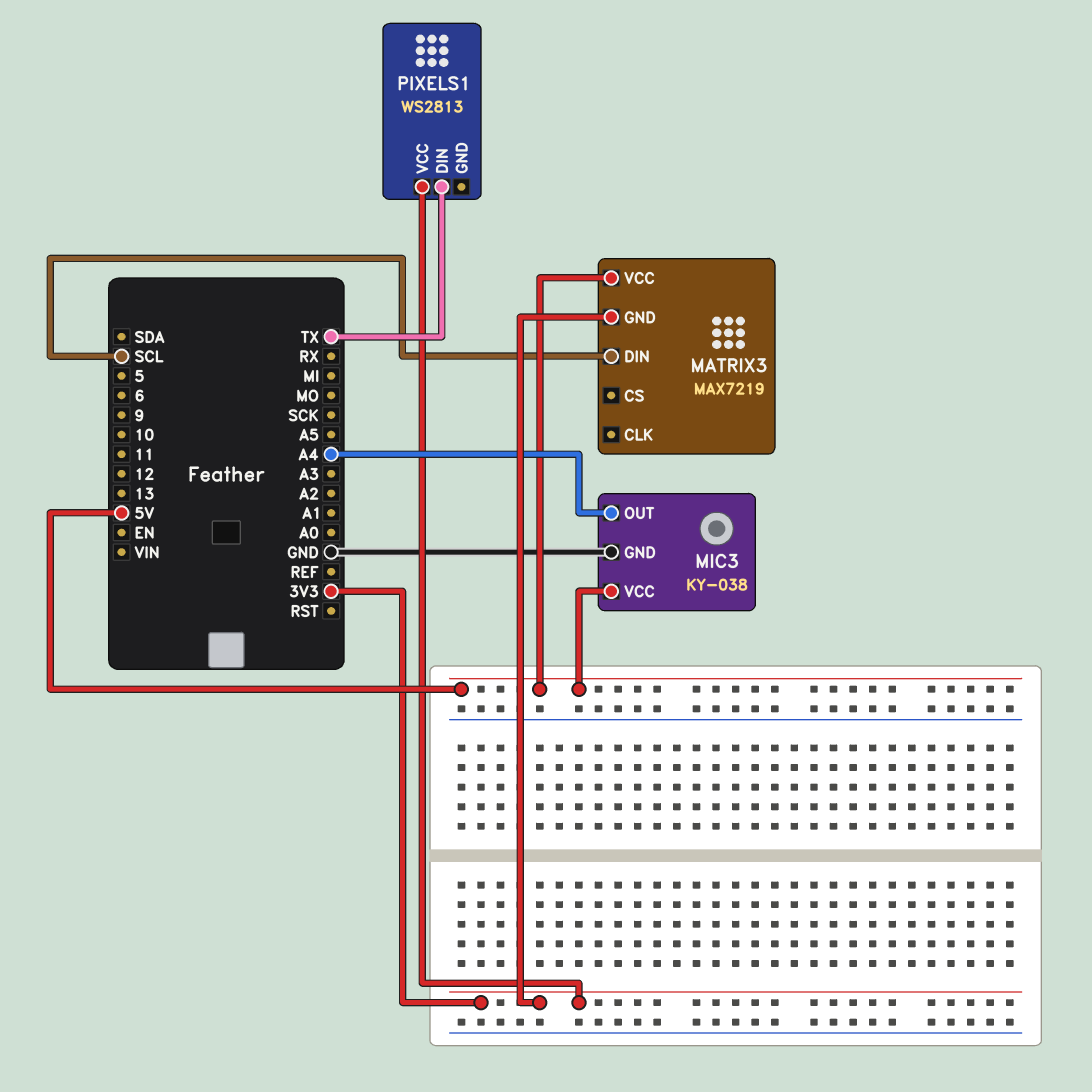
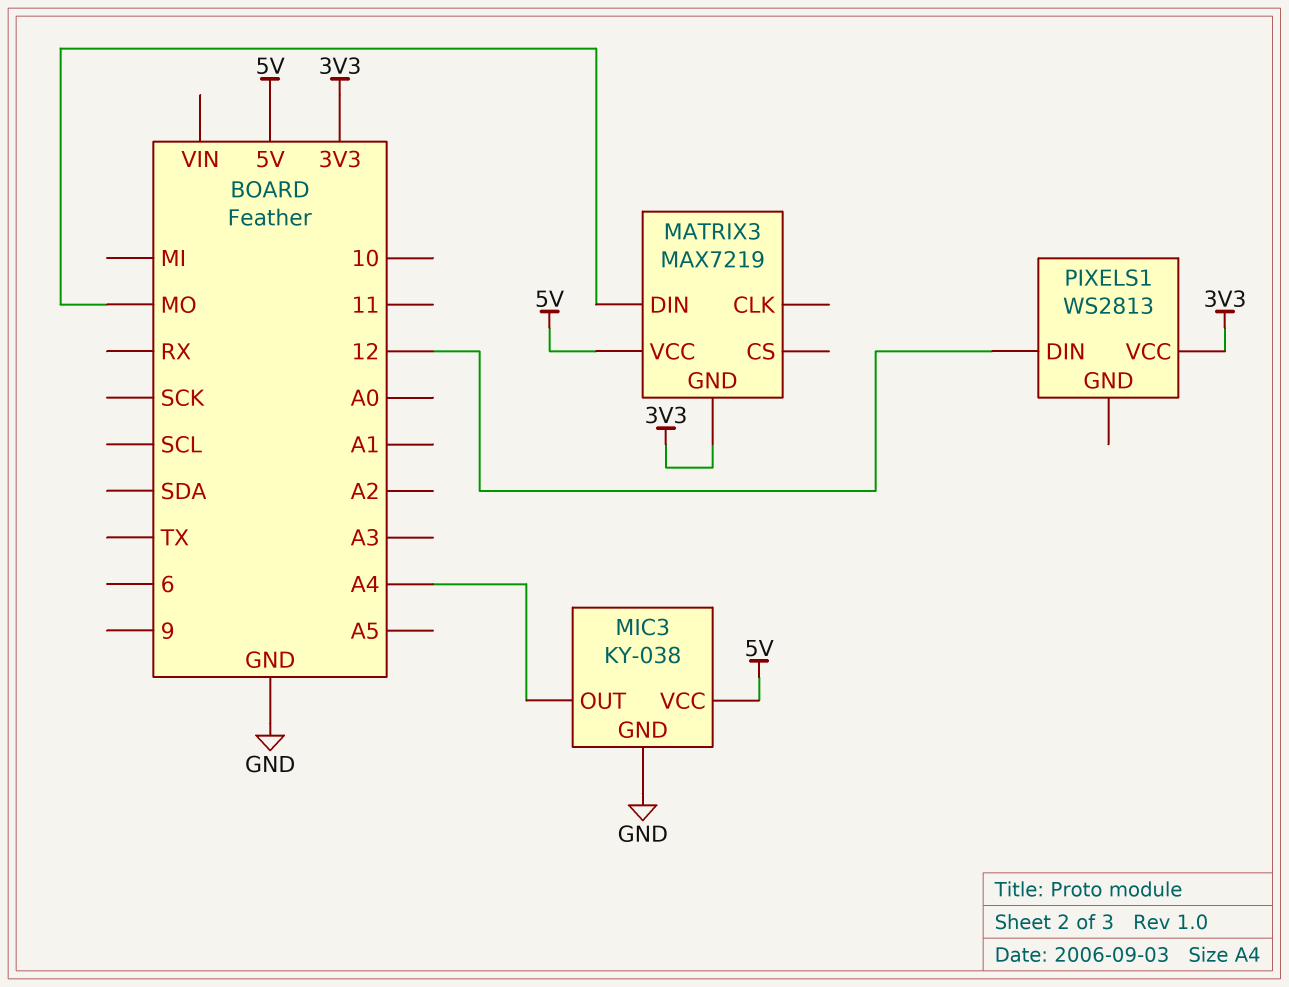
MATRIX3 pin DIN: SCL -> MO
PIXELS1 pin DIN: TX -> 12

